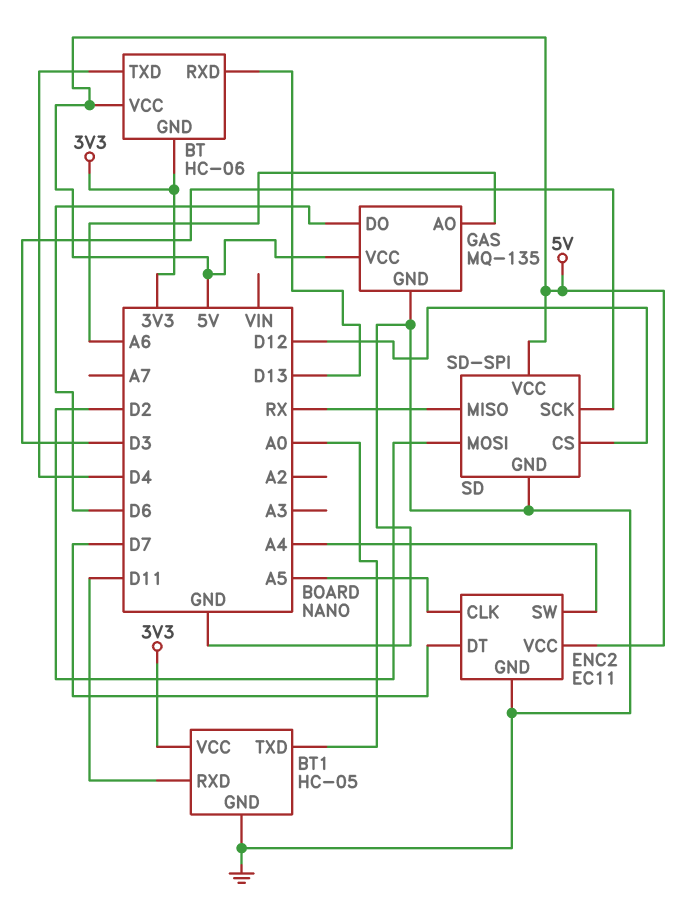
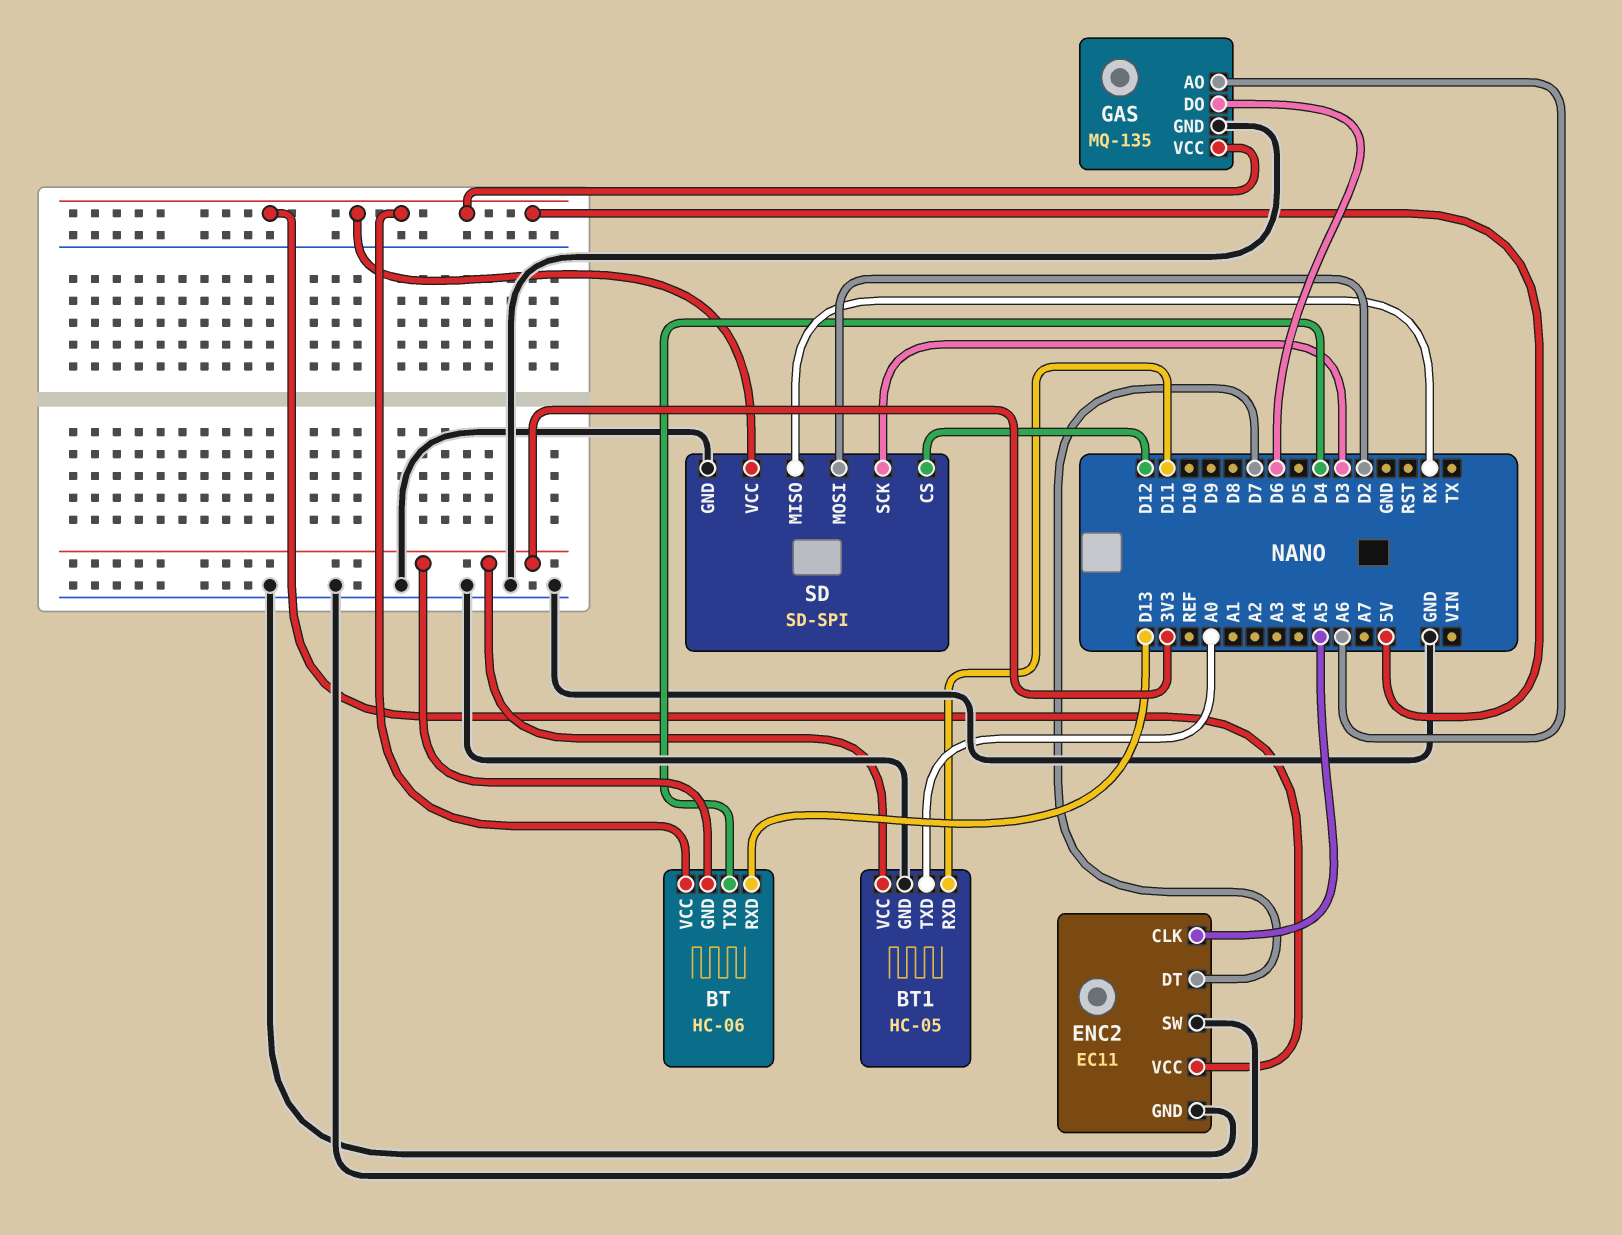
ENC2 pin SW: A4 -> GND

